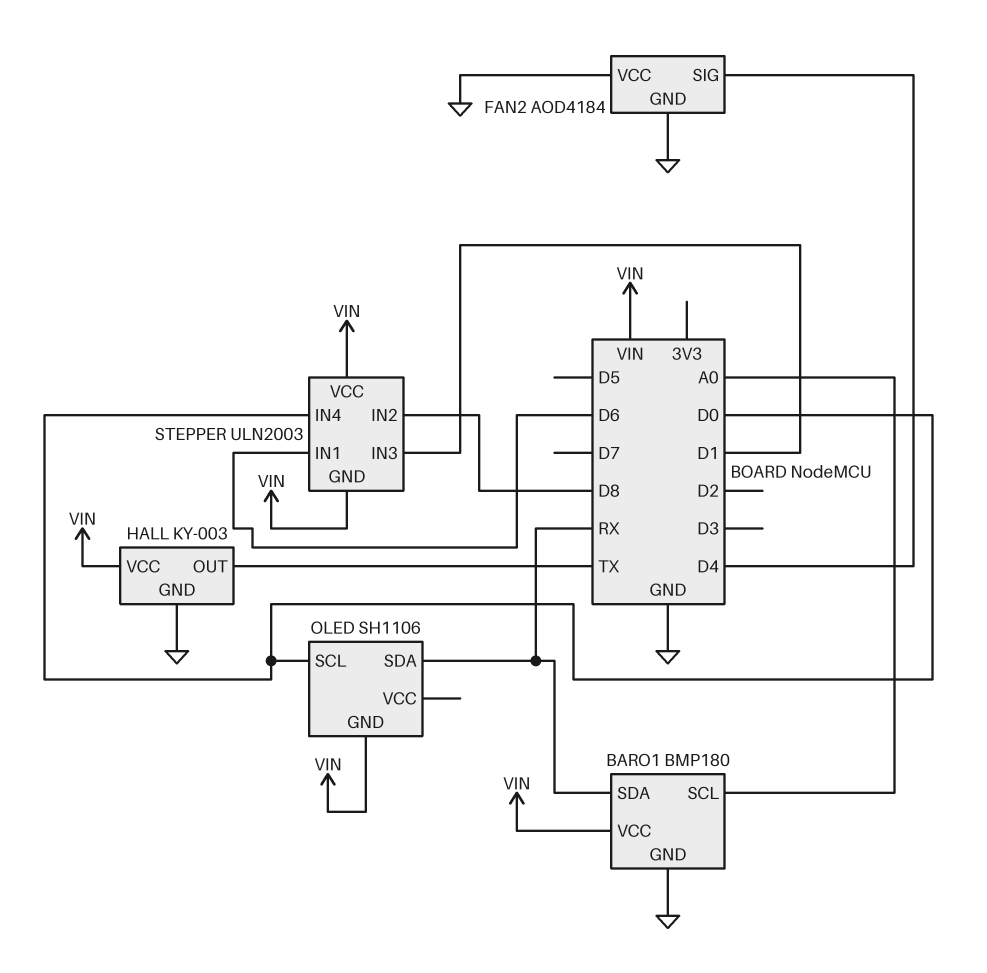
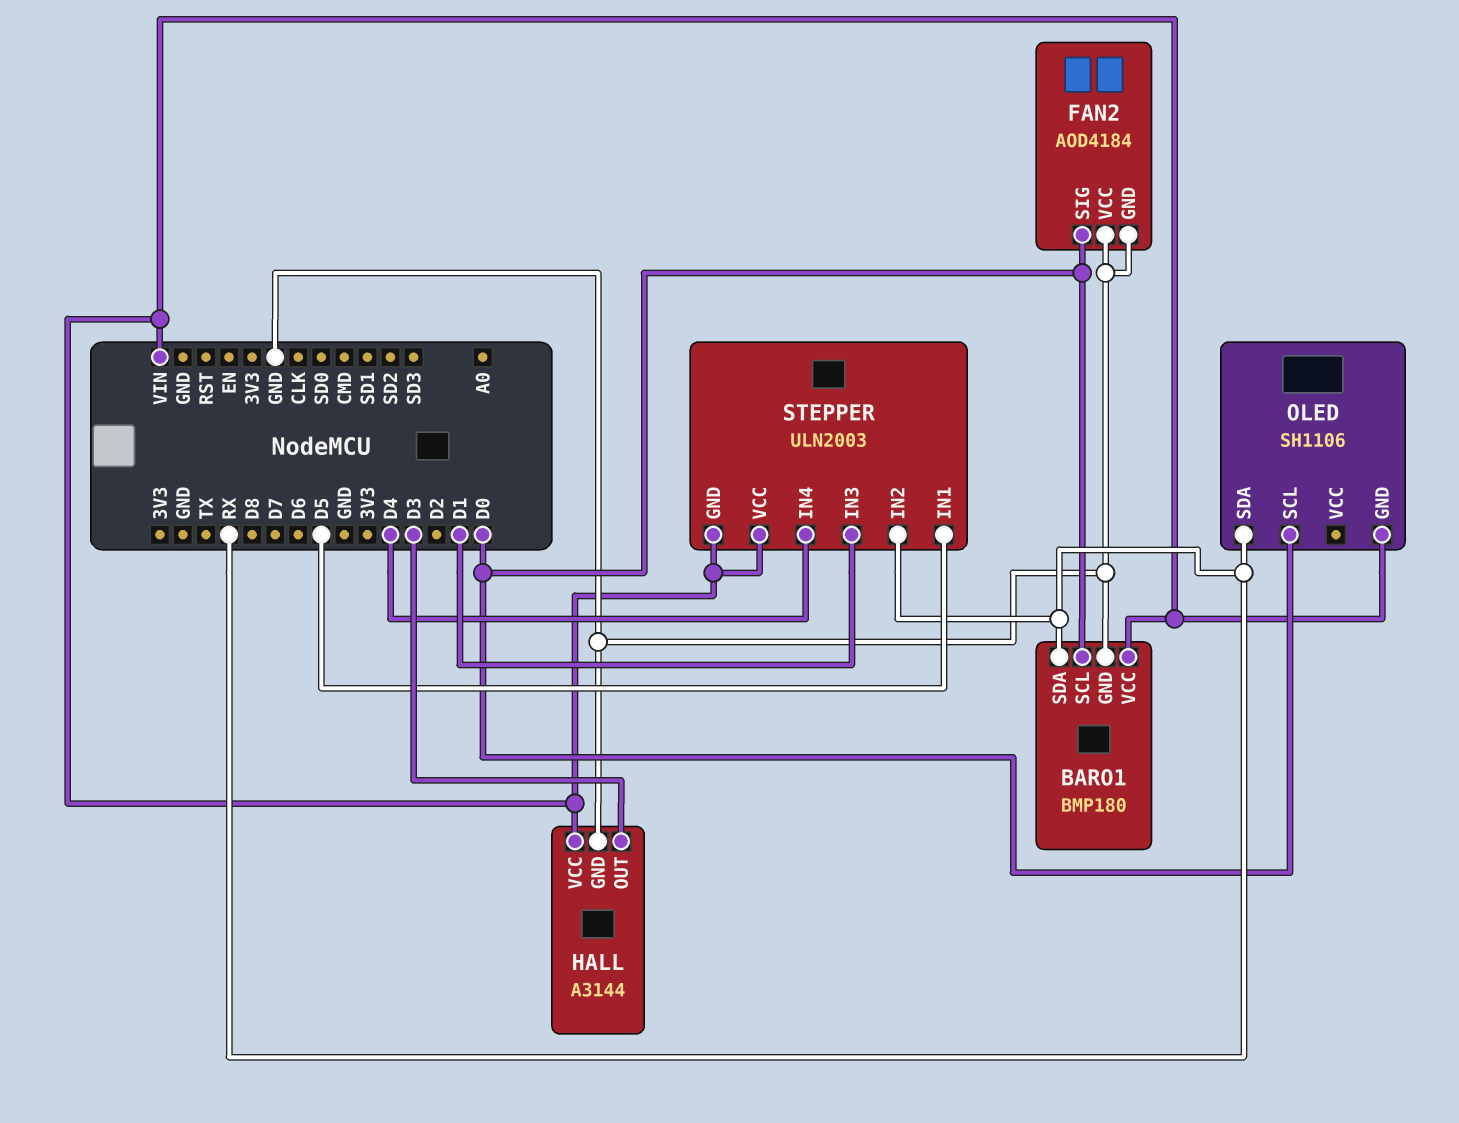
BARO1 pin SCL: A0 -> D0
FAN2 pin SIG: D4 -> D0
HALL: KY-003 -> A3144
HALL pin OUT: TX -> D3
STEPPER pin IN1: D6 -> D5
STEPPER pin IN2: D8 -> RX
STEPPER pin IN4: D0 -> D4

